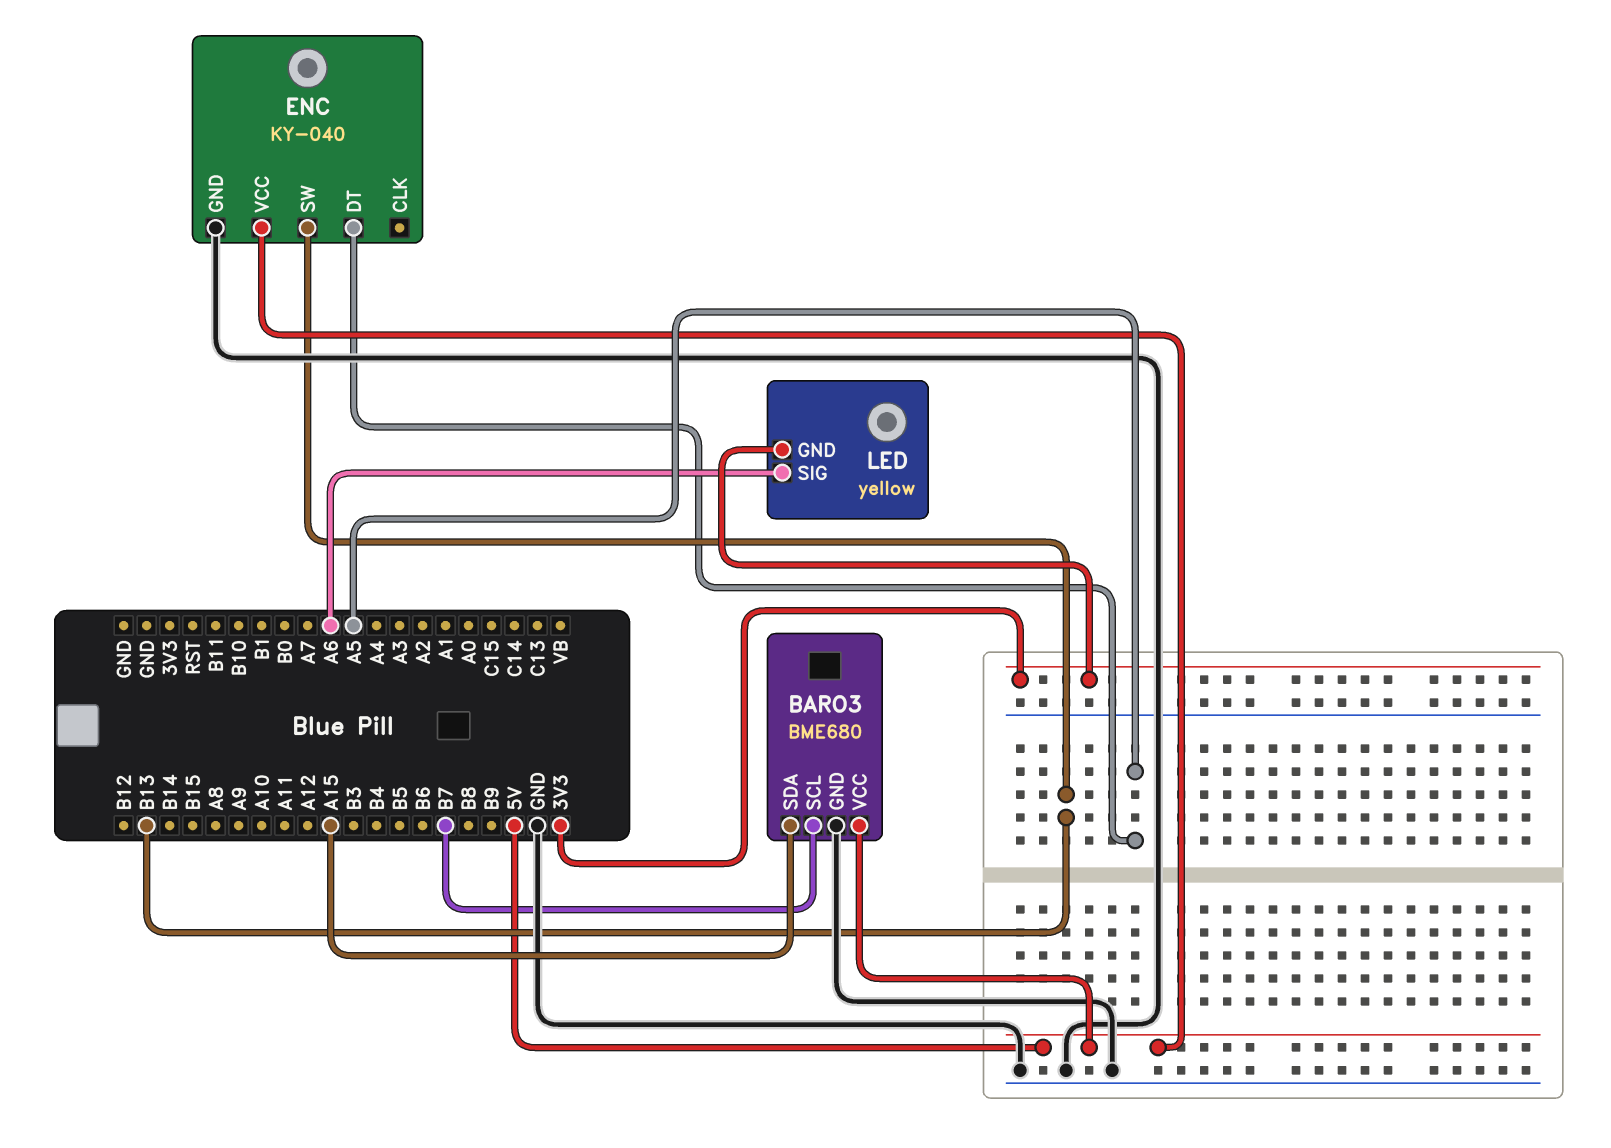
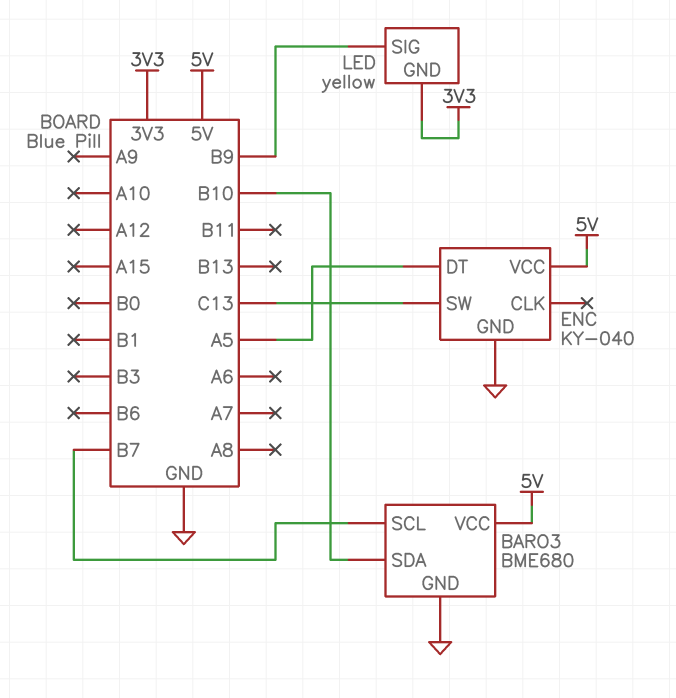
BARO3 pin SDA: A15 -> B10
ENC pin SW: B13 -> C13
LED pin SIG: A6 -> B9

